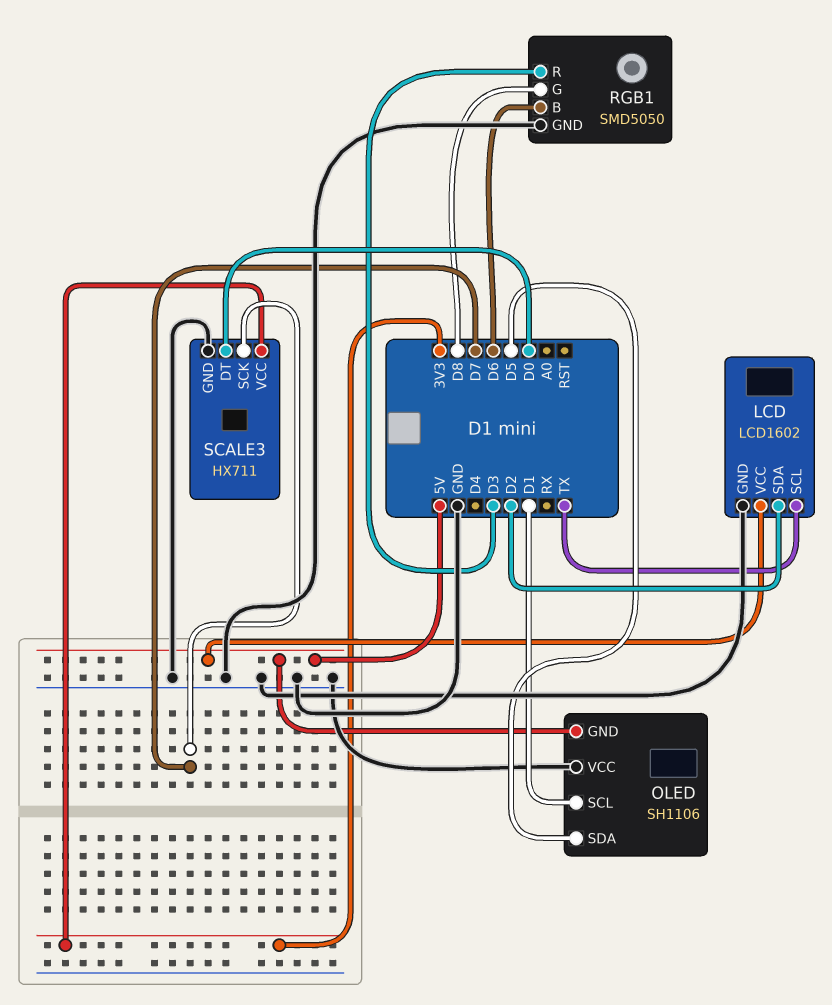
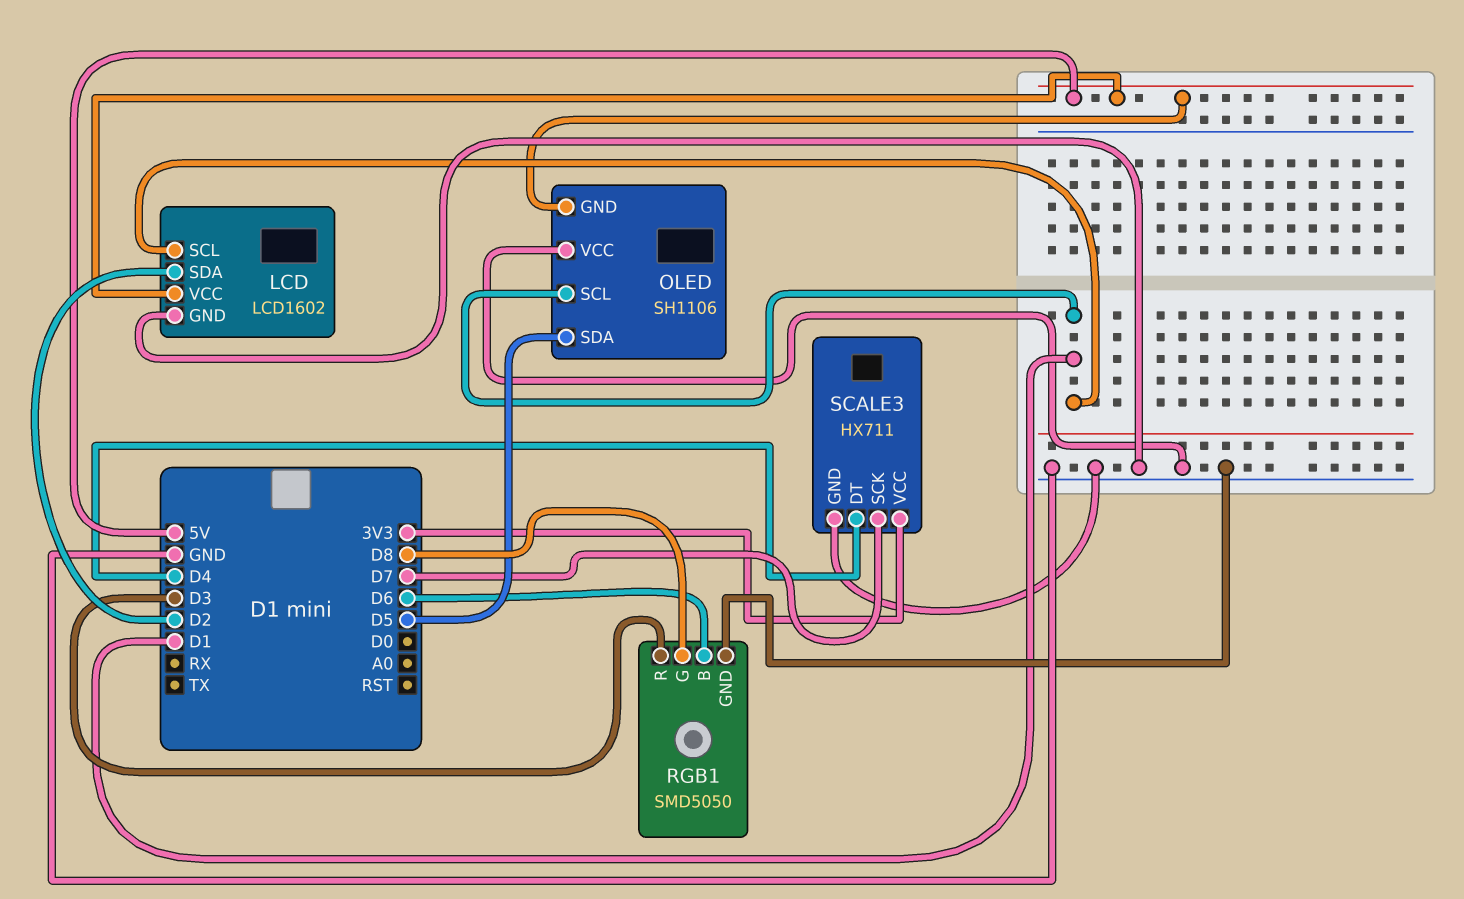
LCD pin SCL: TX -> D1
SCALE3 pin DT: D0 -> D4

